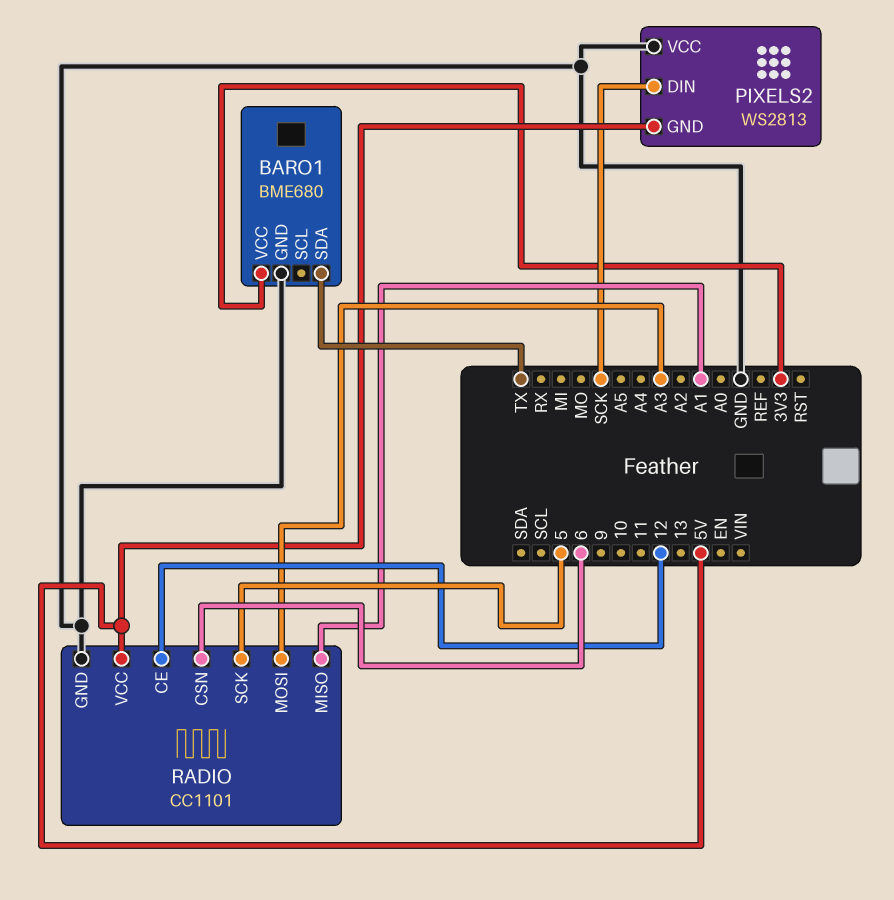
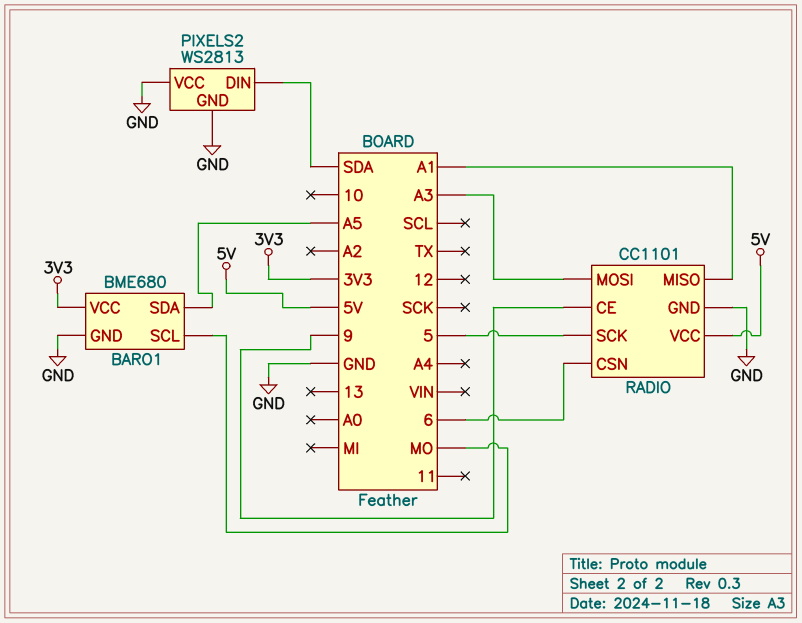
BARO1 pin SCL: none -> MO
BARO1 pin SDA: TX -> A5
PIXELS2 pin DIN: SCK -> SDA
PIXELS2 pin GND: 5V -> GND
RADIO pin CE: 12 -> 9

